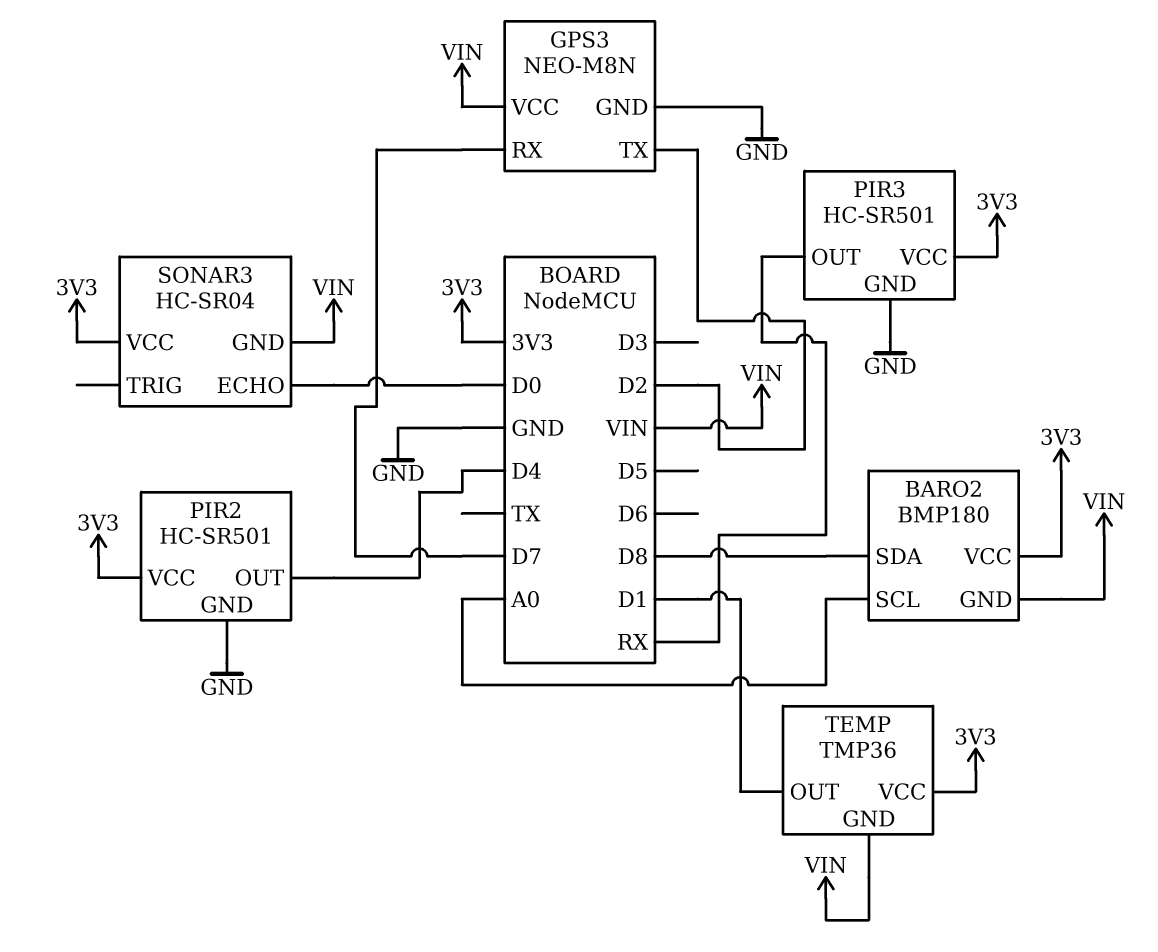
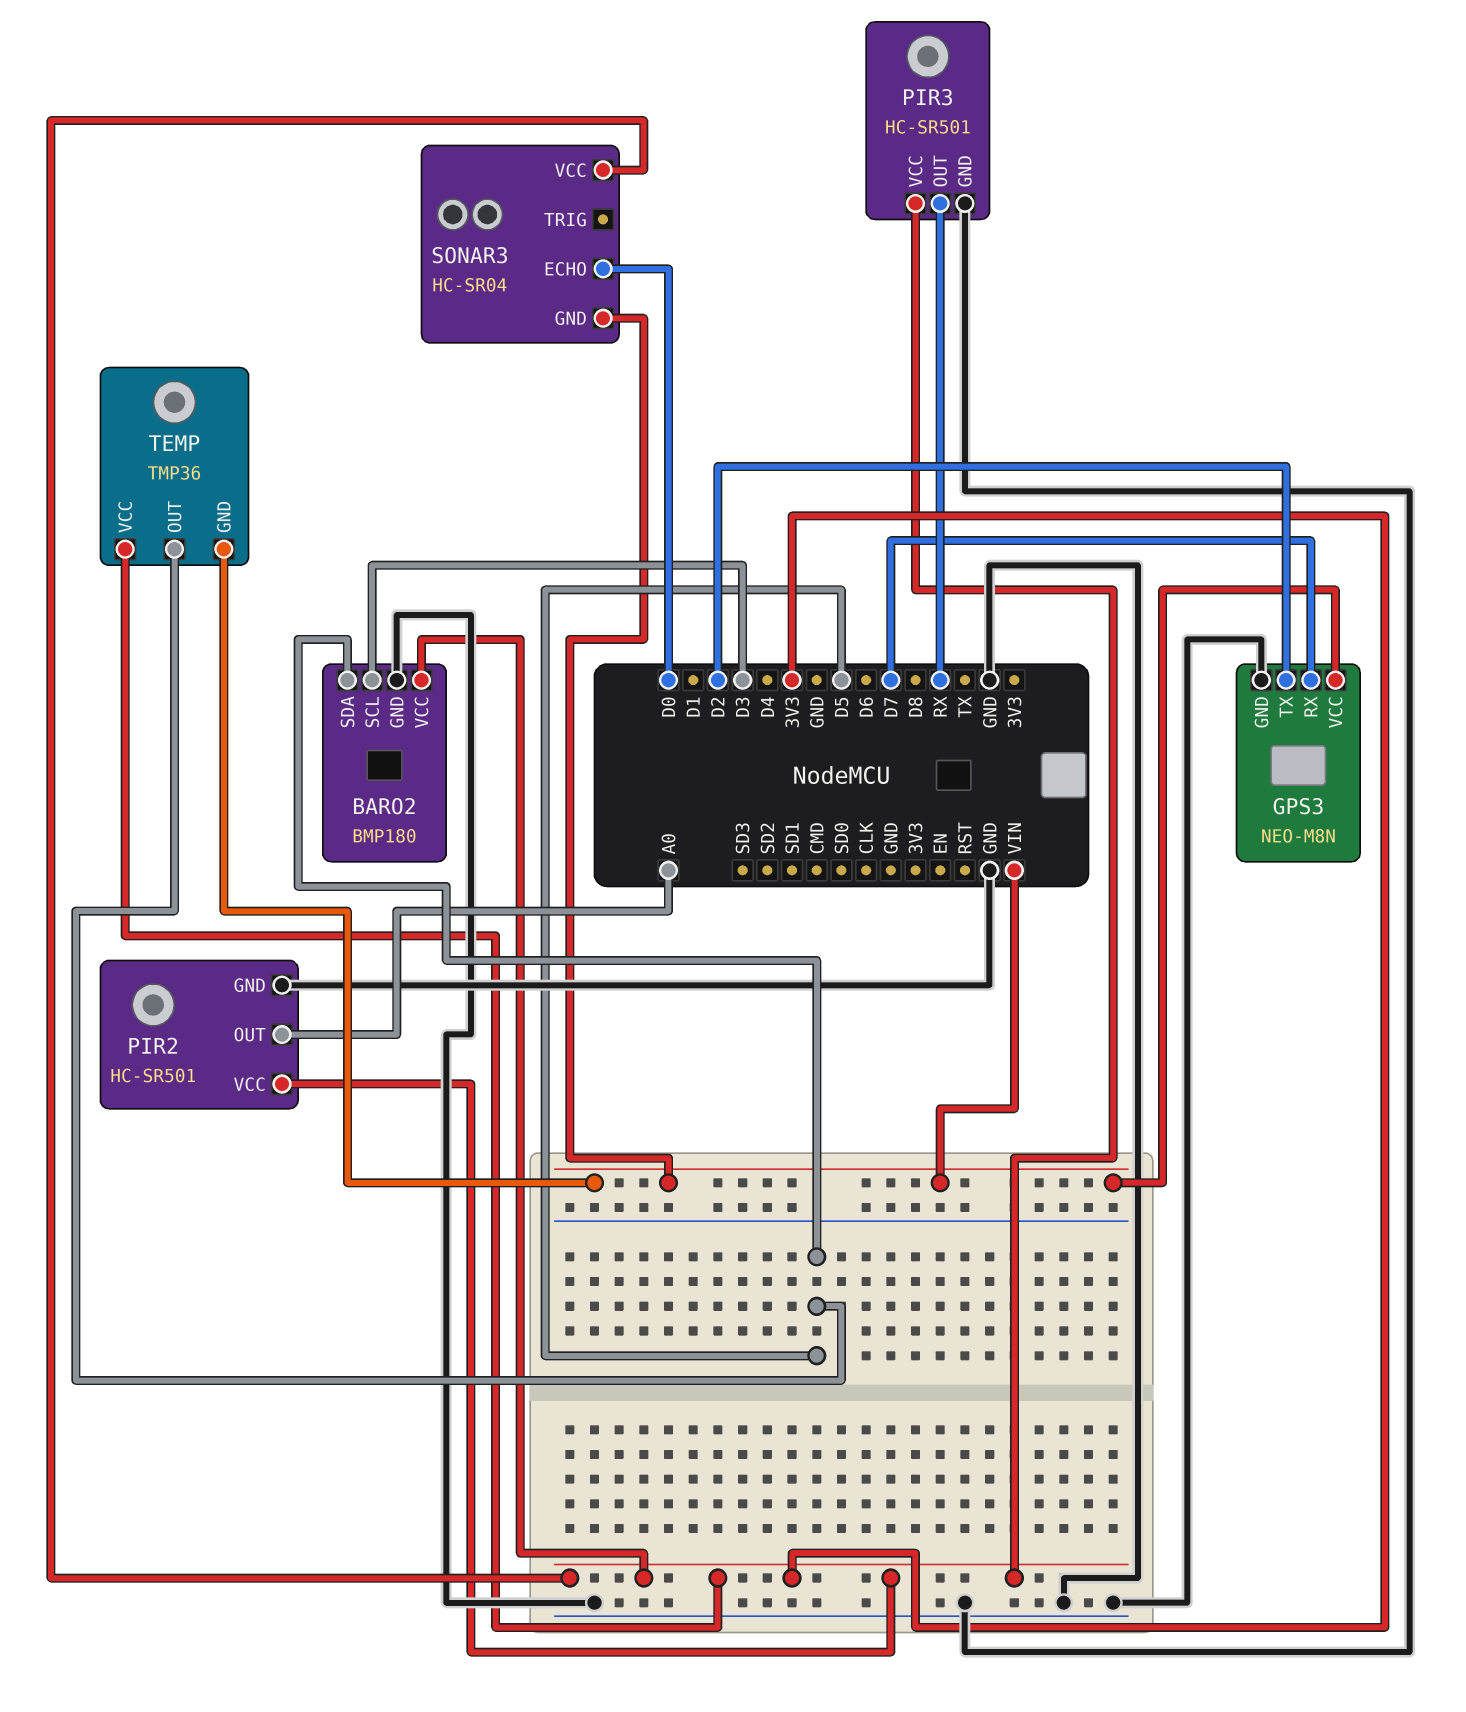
BARO2 pin GND: VIN -> GND
BARO2 pin SCL: A0 -> D3
BARO2 pin SDA: D8 -> D5
PIR2 pin OUT: D4 -> A0
TEMP pin OUT: D1 -> D5

